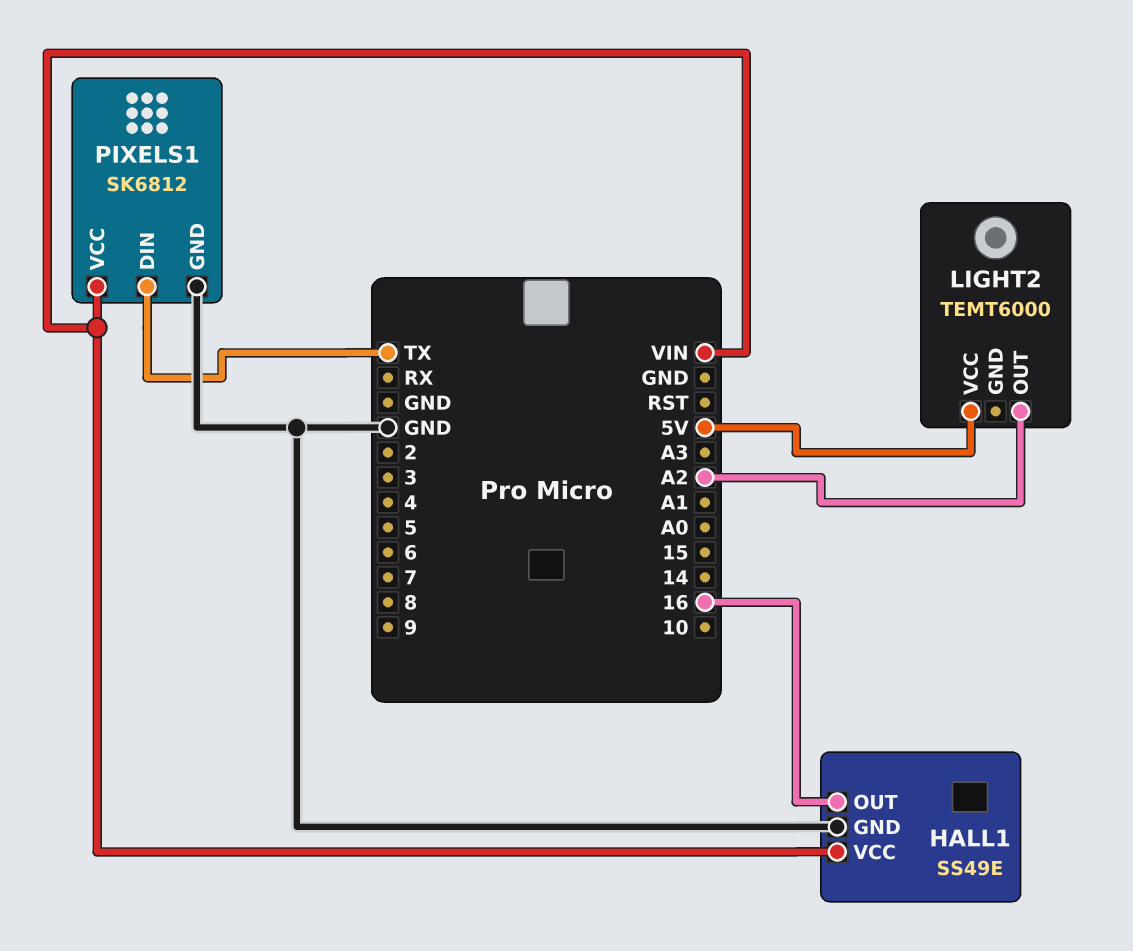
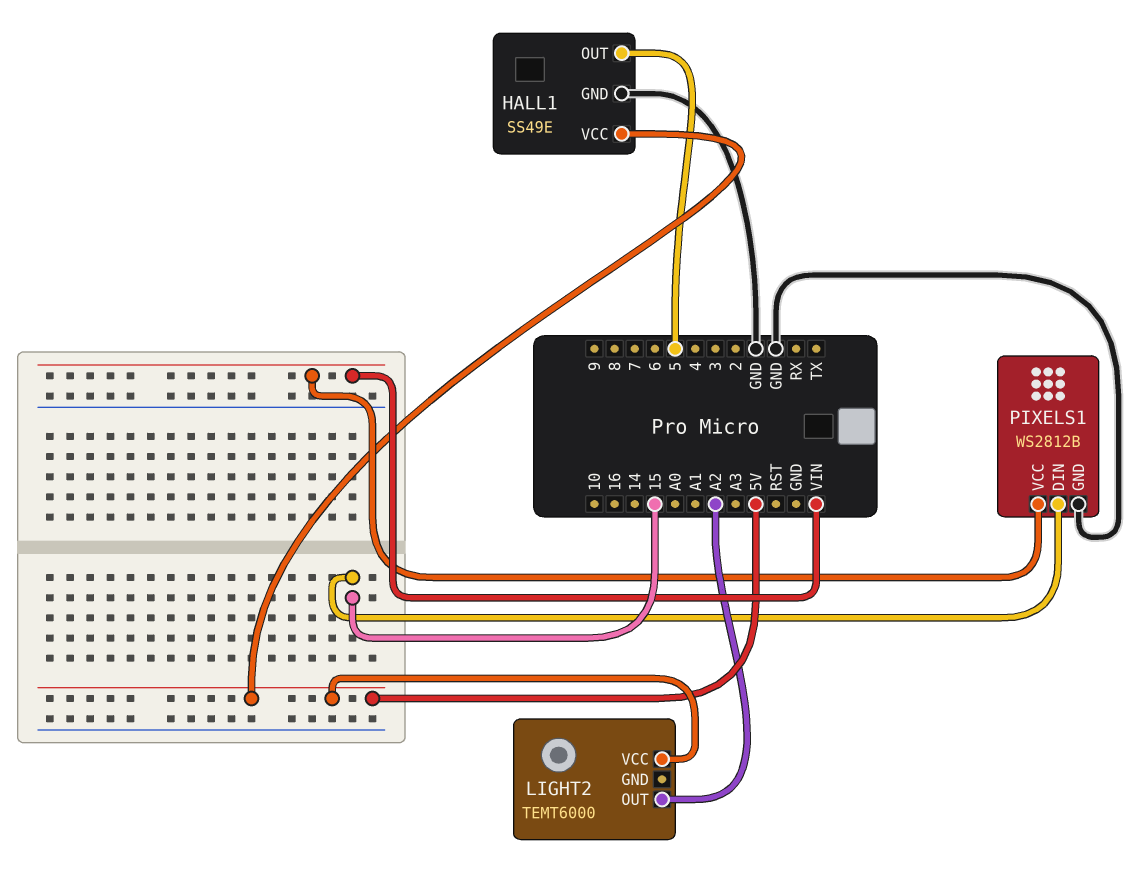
HALL1 pin OUT: 16 -> 5
HALL1 pin VCC: VIN -> 5V
PIXELS1: SK6812 -> WS2812B
PIXELS1 pin DIN: TX -> 15

